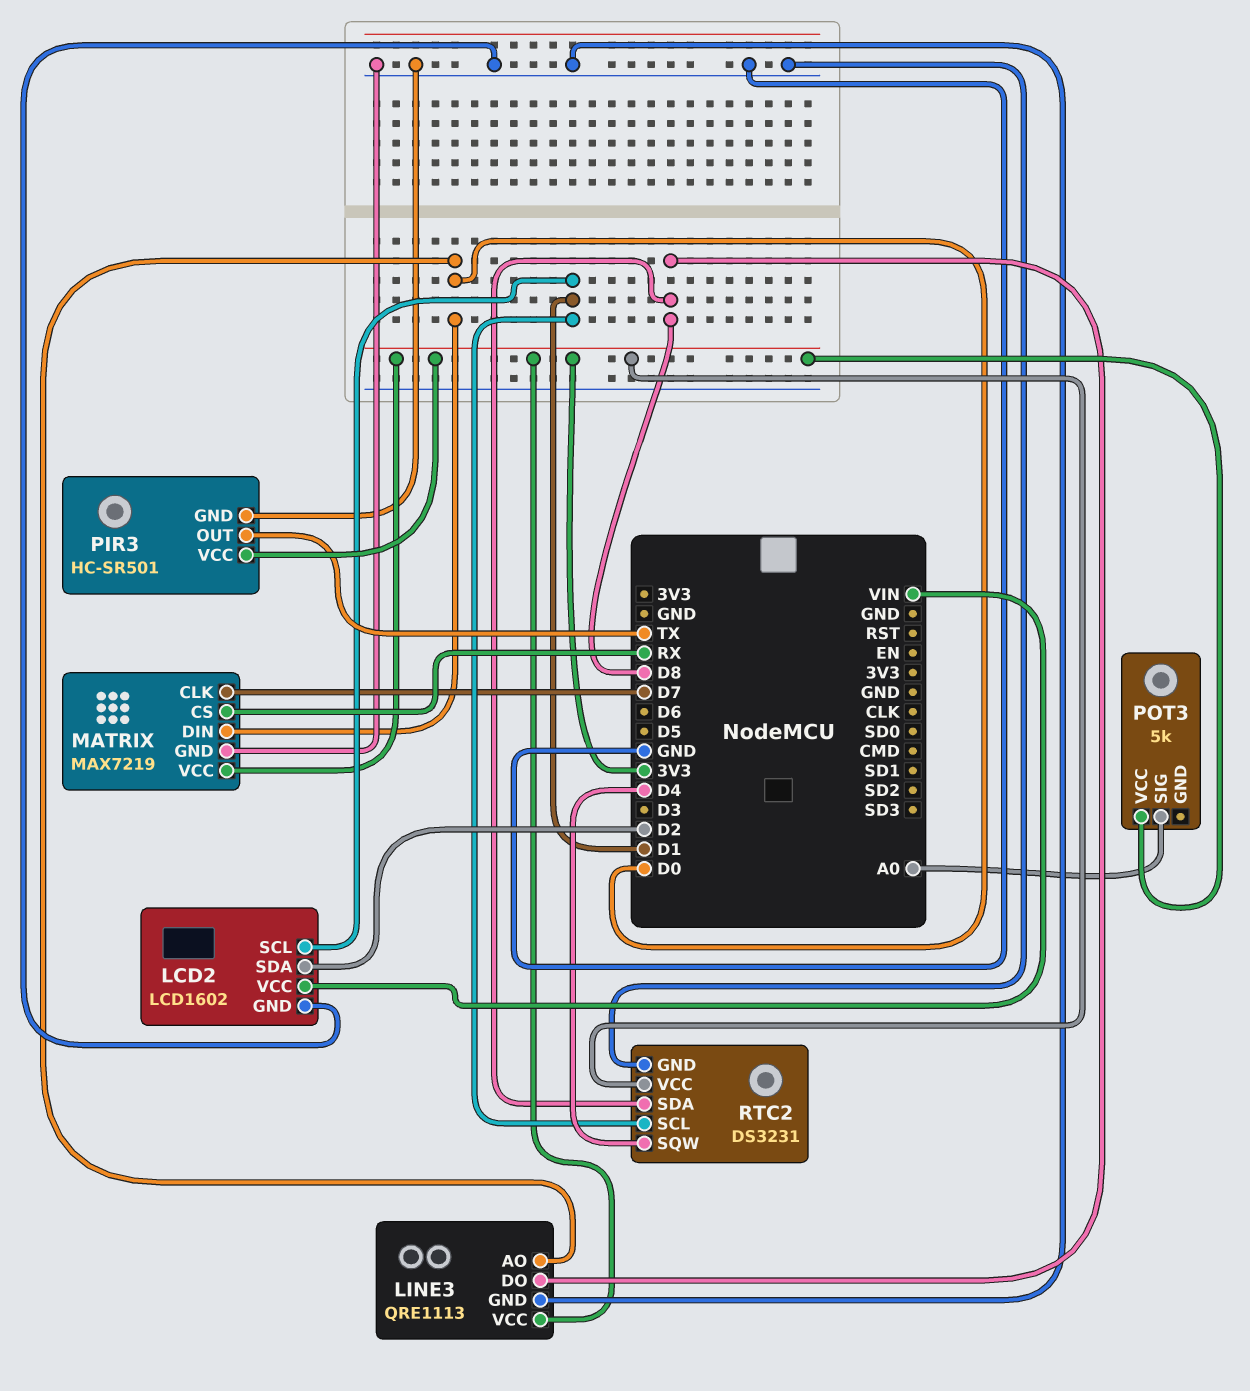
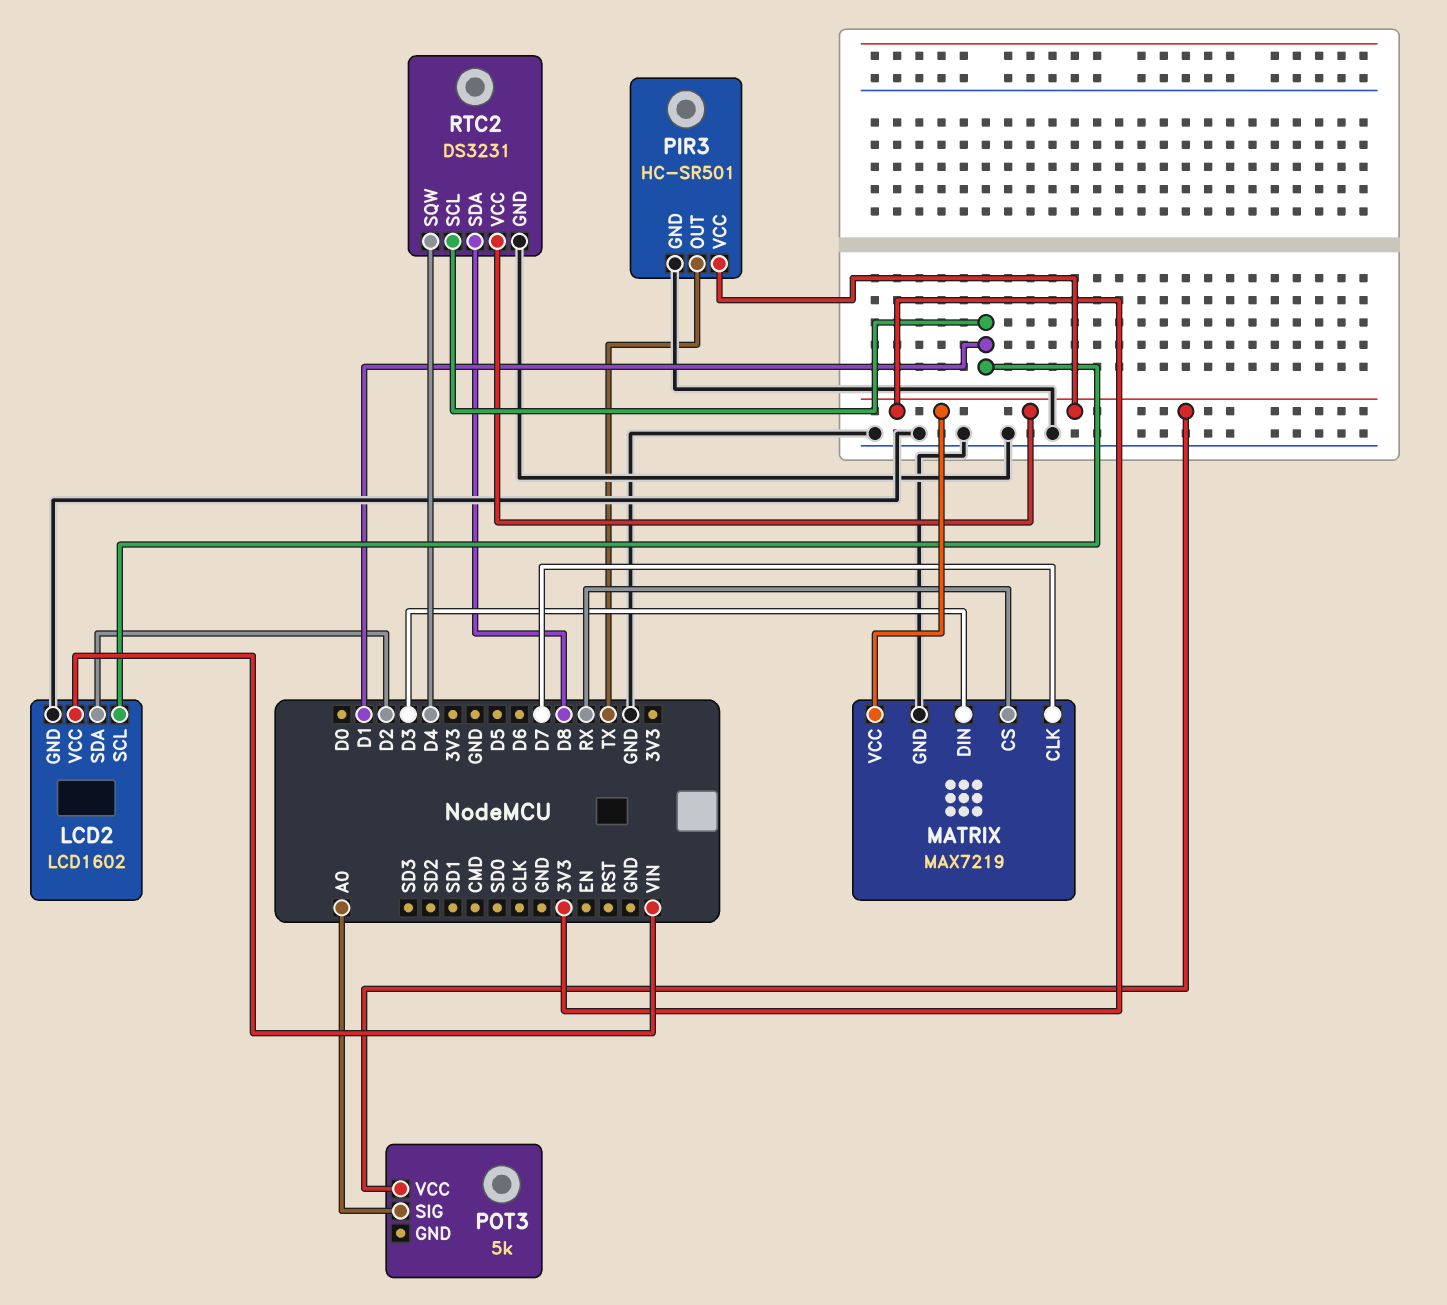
LINE3: QRE1113 -> none
LINE3 pin AO: D0 -> none
LINE3 pin DO: D8 -> none
LINE3 pin GND: GND -> none
LINE3 pin VCC: 3V3 -> none
MATRIX pin DIN: D0 -> D3

